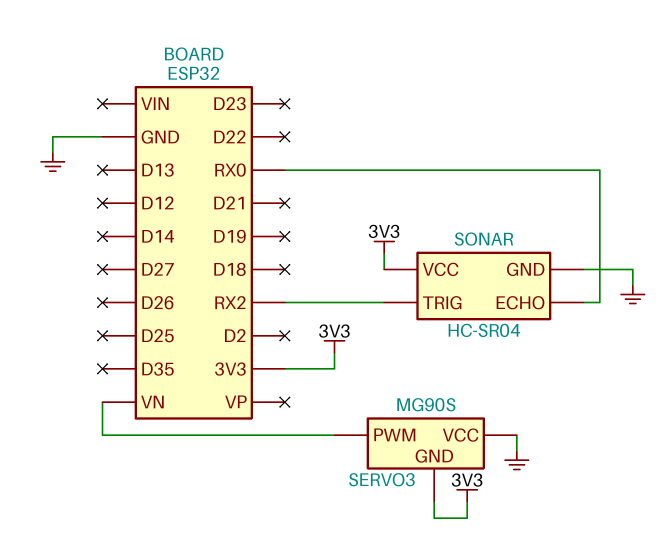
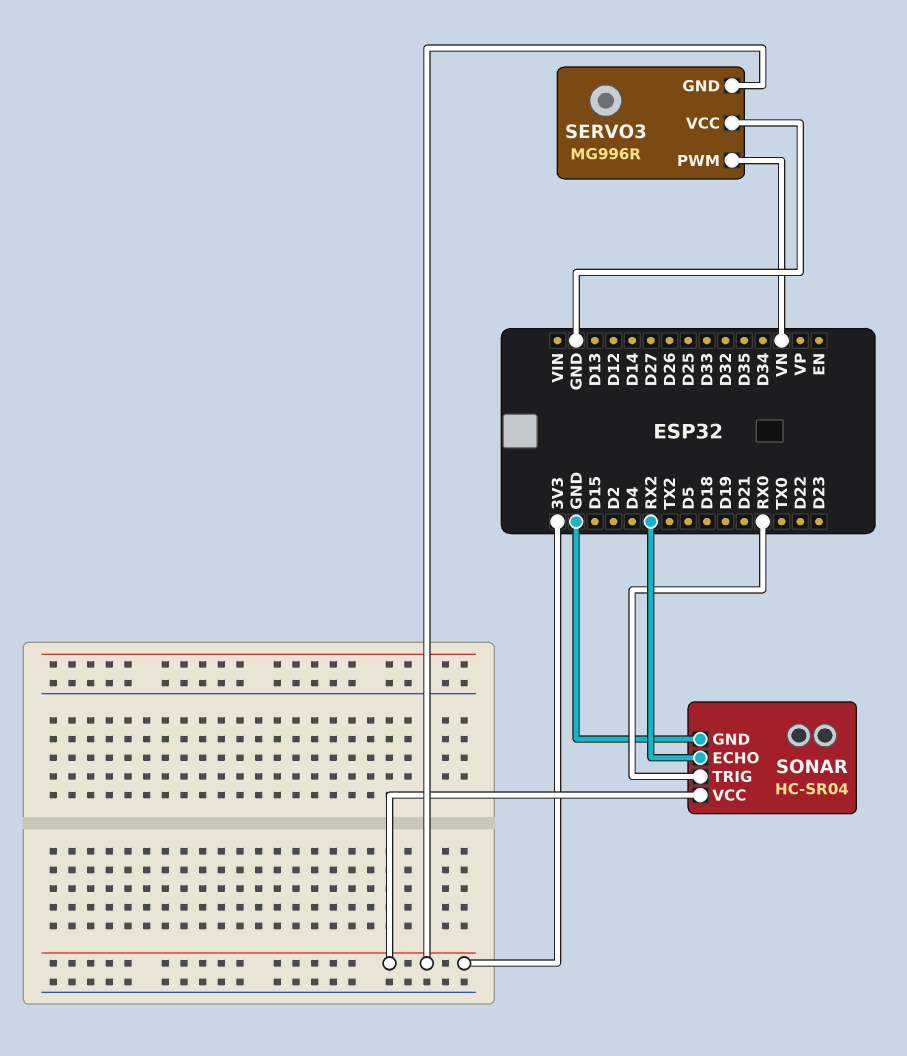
SERVO3: MG90S -> MG996R
SONAR pin ECHO: RX0 -> RX2
SONAR pin TRIG: RX2 -> RX0

